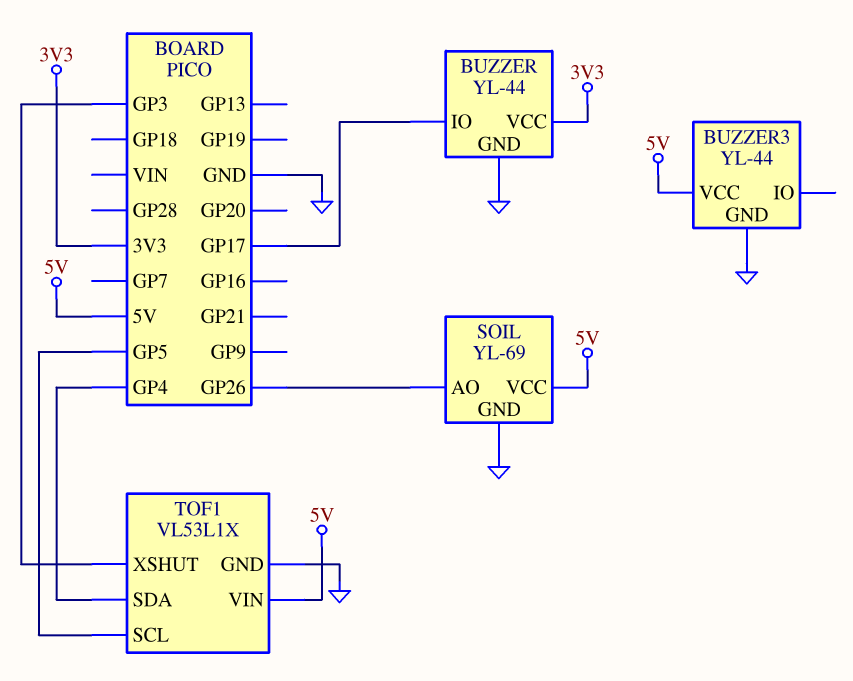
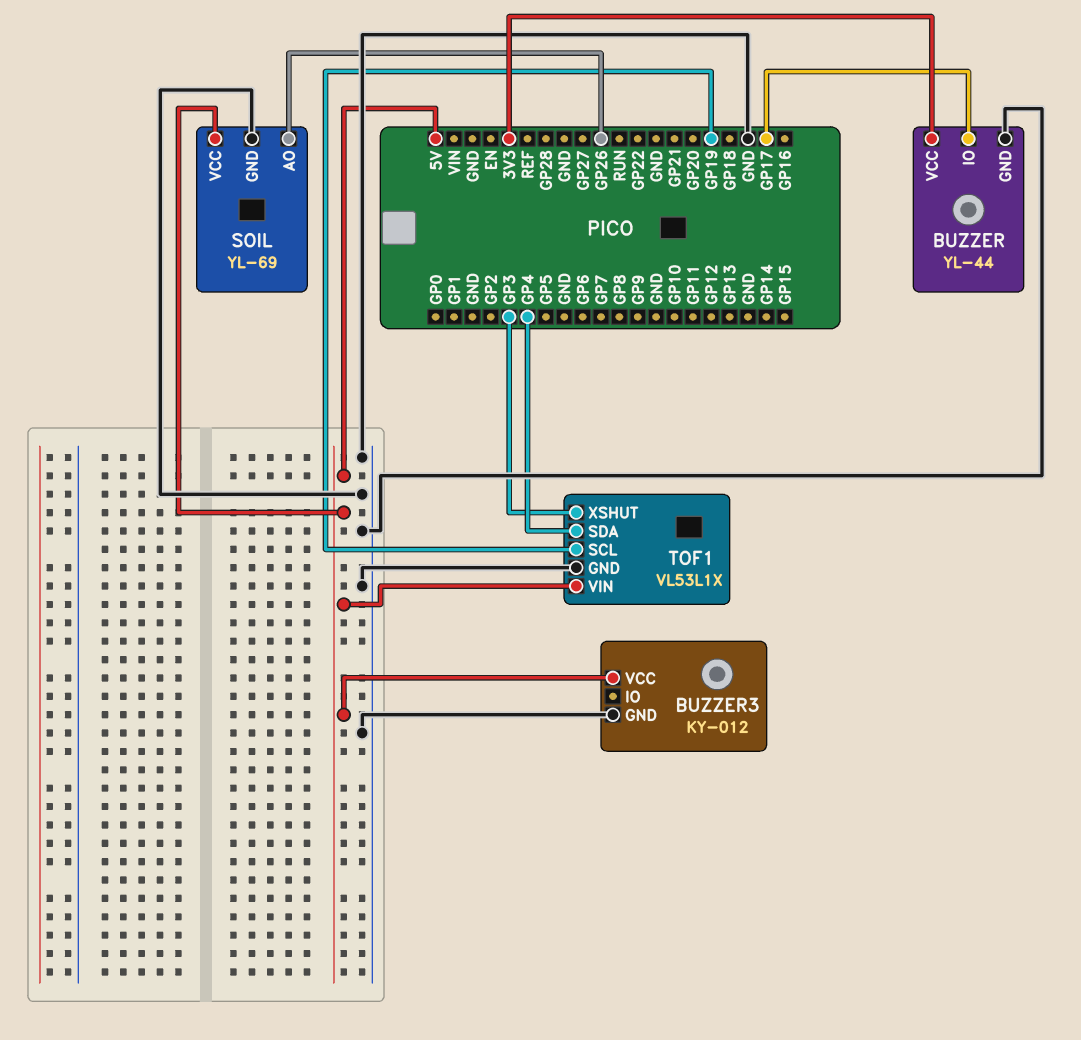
BUZZER3: YL-44 -> KY-012
TOF1 pin SCL: GP5 -> GP19

